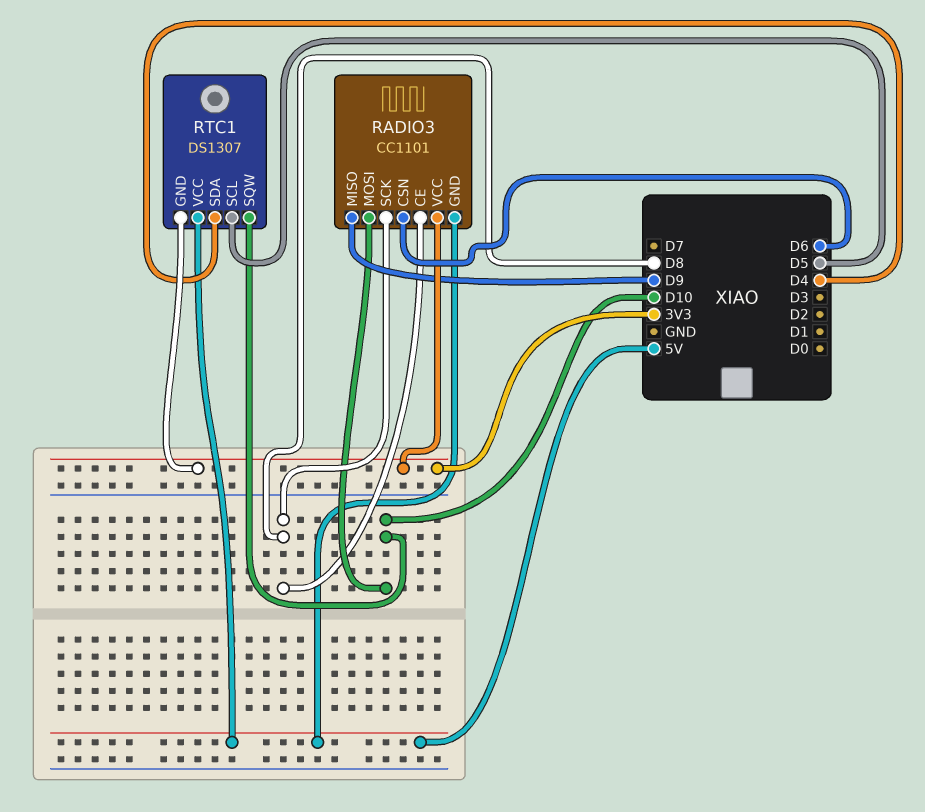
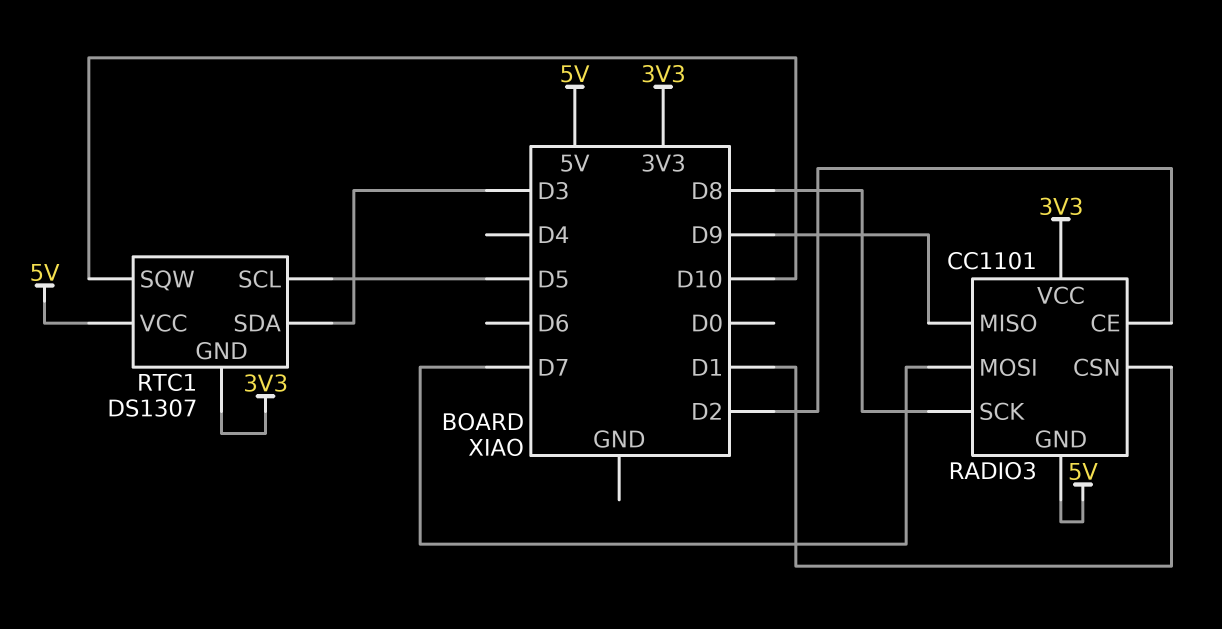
RADIO3 pin CE: D8 -> D2
RADIO3 pin CSN: D6 -> D1
RADIO3 pin MOSI: D10 -> D7
RTC1 pin SDA: D4 -> D3

